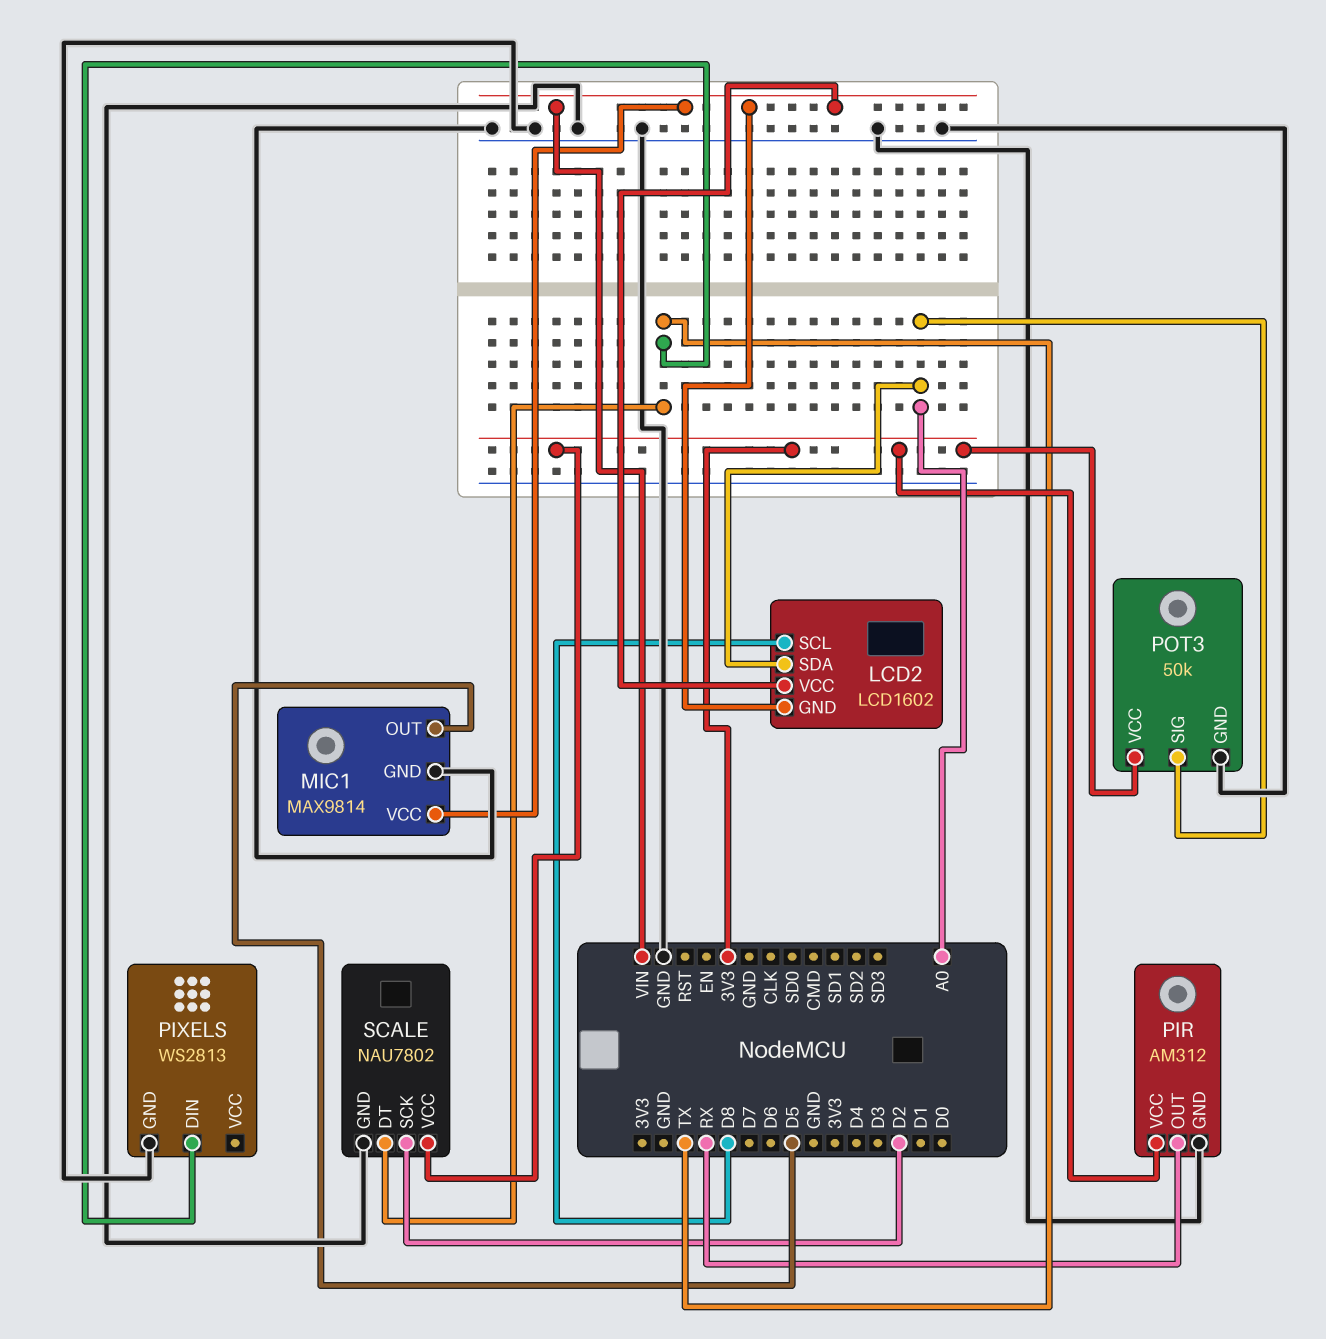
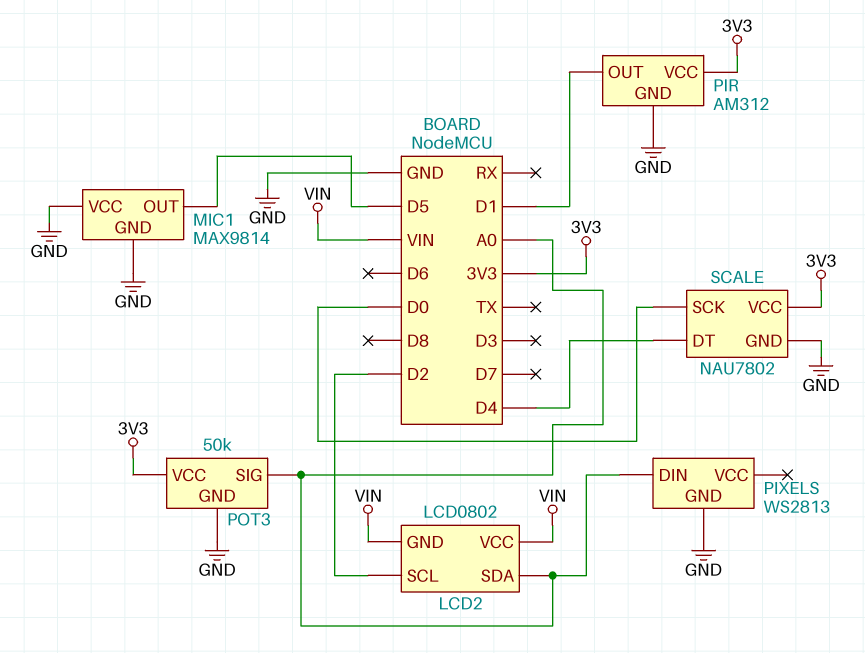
LCD2: LCD1602 -> LCD0802
LCD2 pin SCL: D8 -> D2
MIC1 pin VCC: VIN -> GND
PIR pin OUT: RX -> D1
PIXELS pin DIN: TX -> A0
SCALE pin DT: TX -> D4
SCALE pin SCK: D2 -> D0

